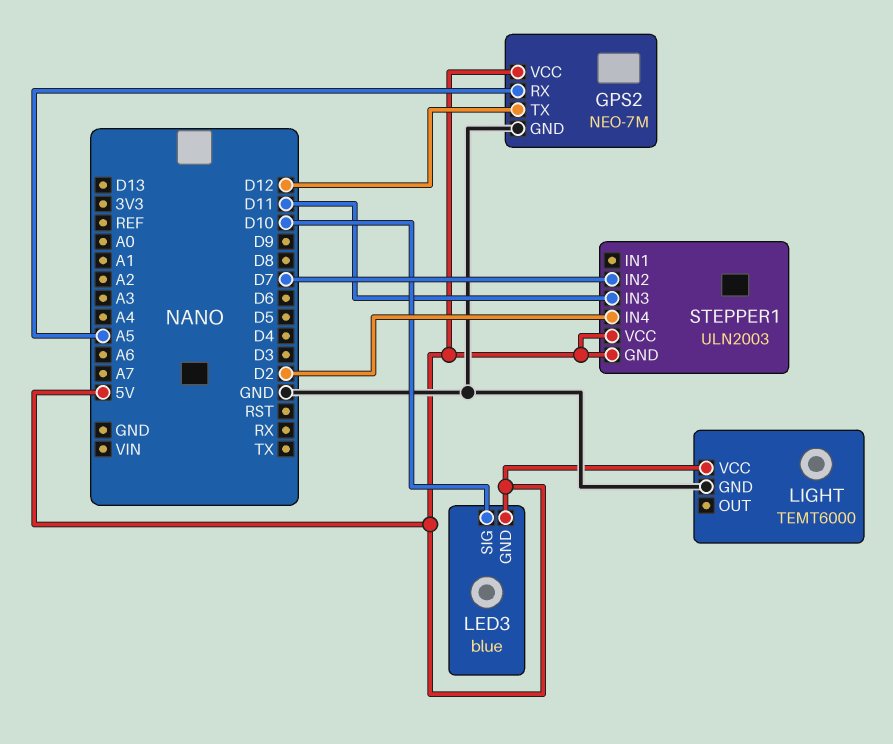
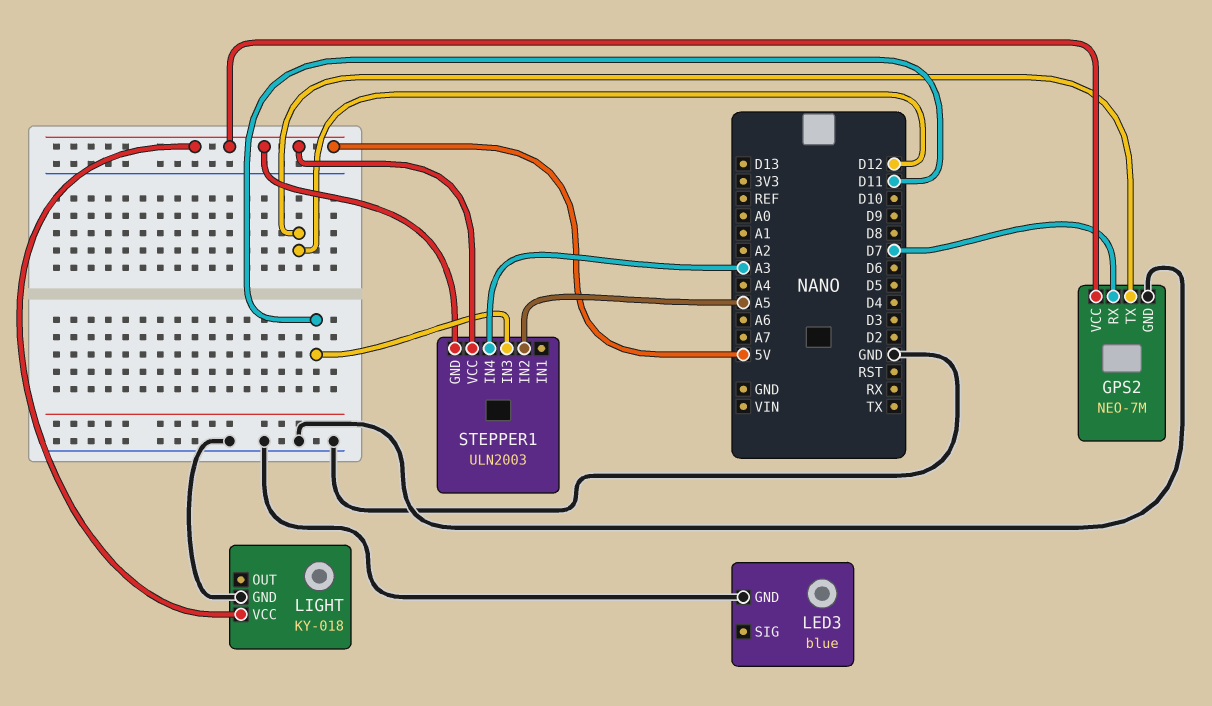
GPS2 pin RX: A5 -> D7
LED3 pin GND: 5V -> GND
LED3 pin SIG: D10 -> none
LIGHT: TEMT6000 -> KY-018
STEPPER1 pin IN2: D7 -> A5
STEPPER1 pin IN4: D2 -> A3

